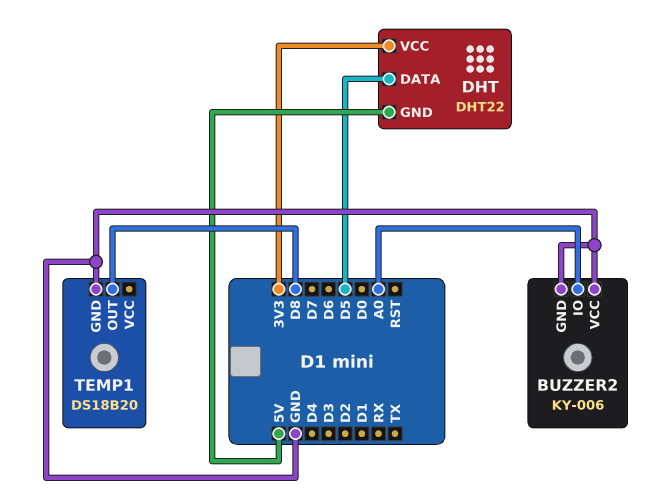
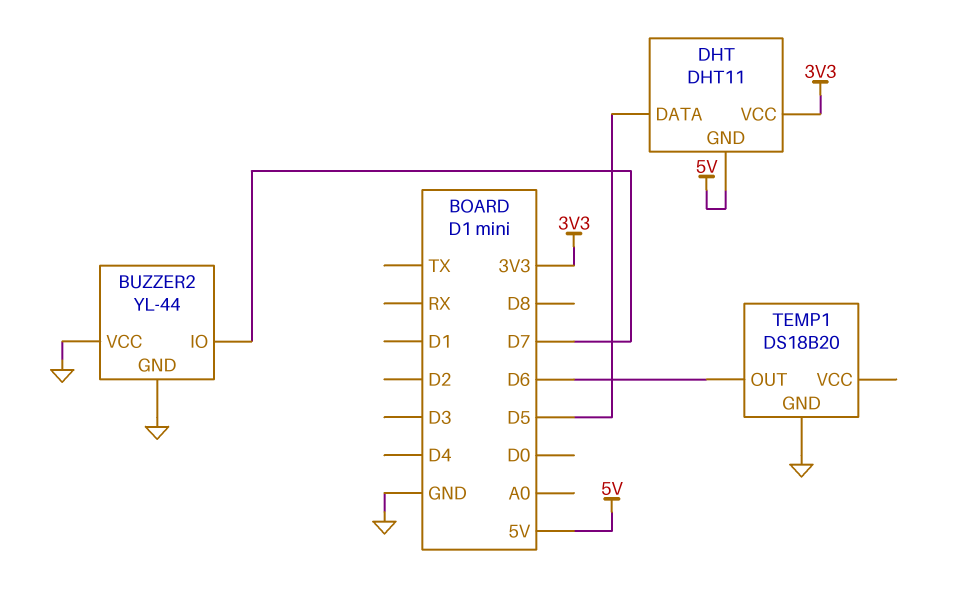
BUZZER2: KY-006 -> YL-44
BUZZER2 pin IO: A0 -> D7
DHT: DHT22 -> DHT11
TEMP1 pin OUT: D8 -> D6

